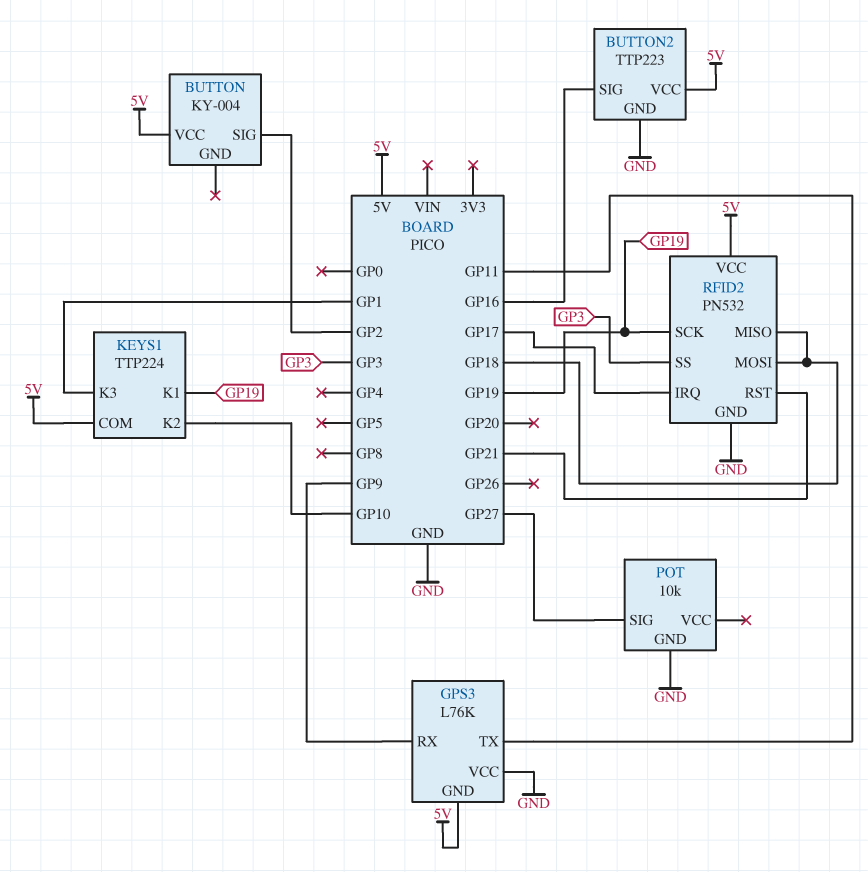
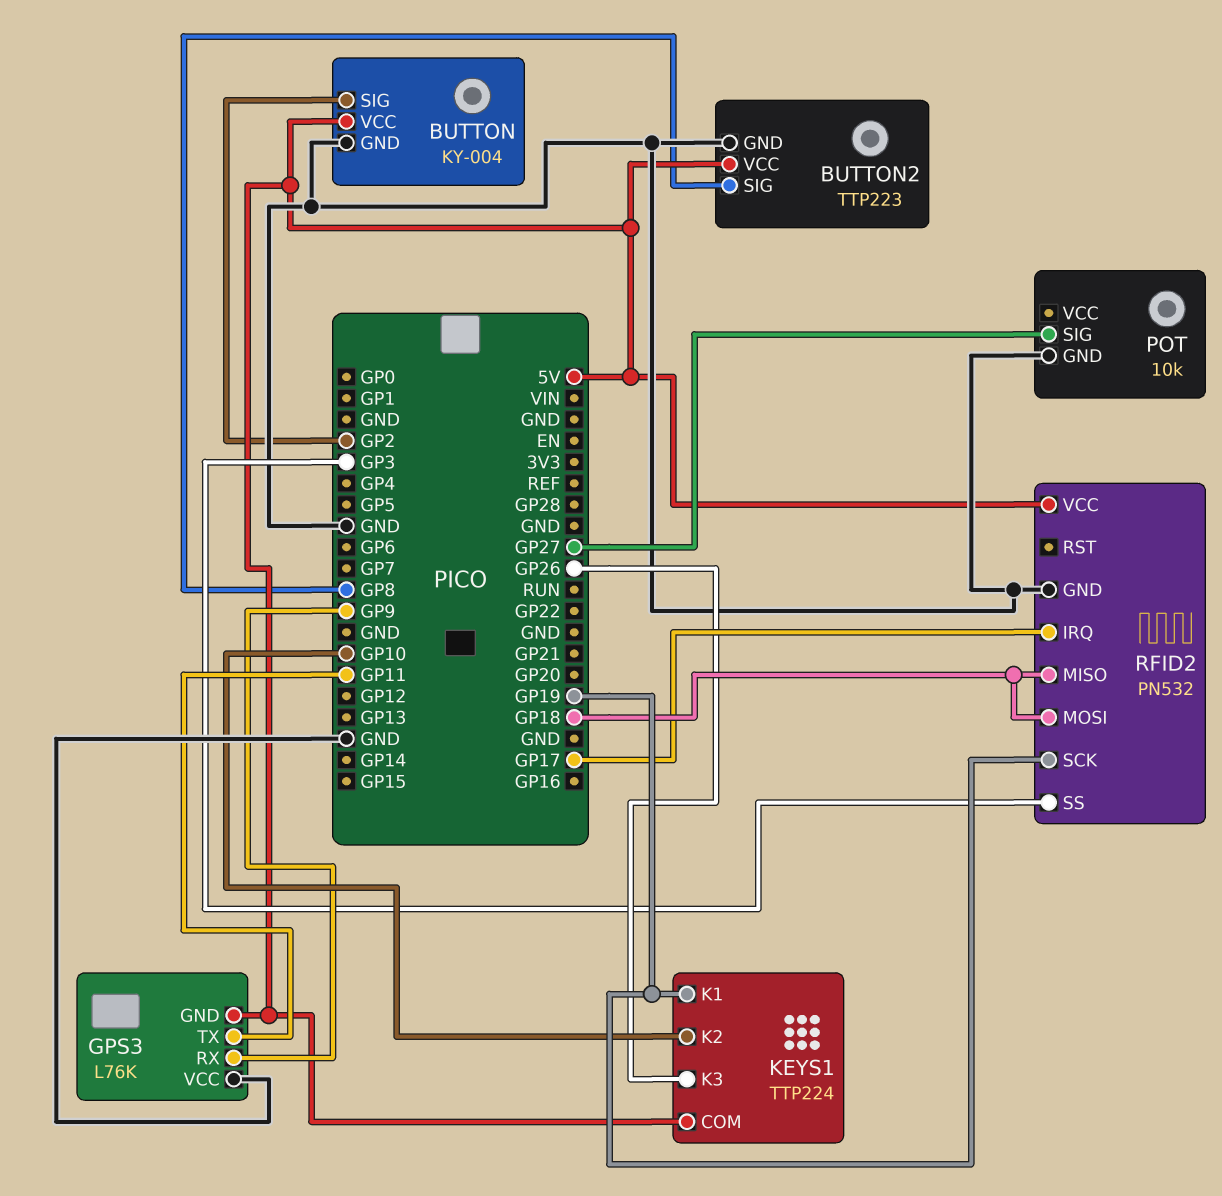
BUTTON pin GND: none -> GND
BUTTON2 pin SIG: GP16 -> GP8
KEYS1 pin K3: GP1 -> GP26
RFID2 pin RST: GP21 -> none

